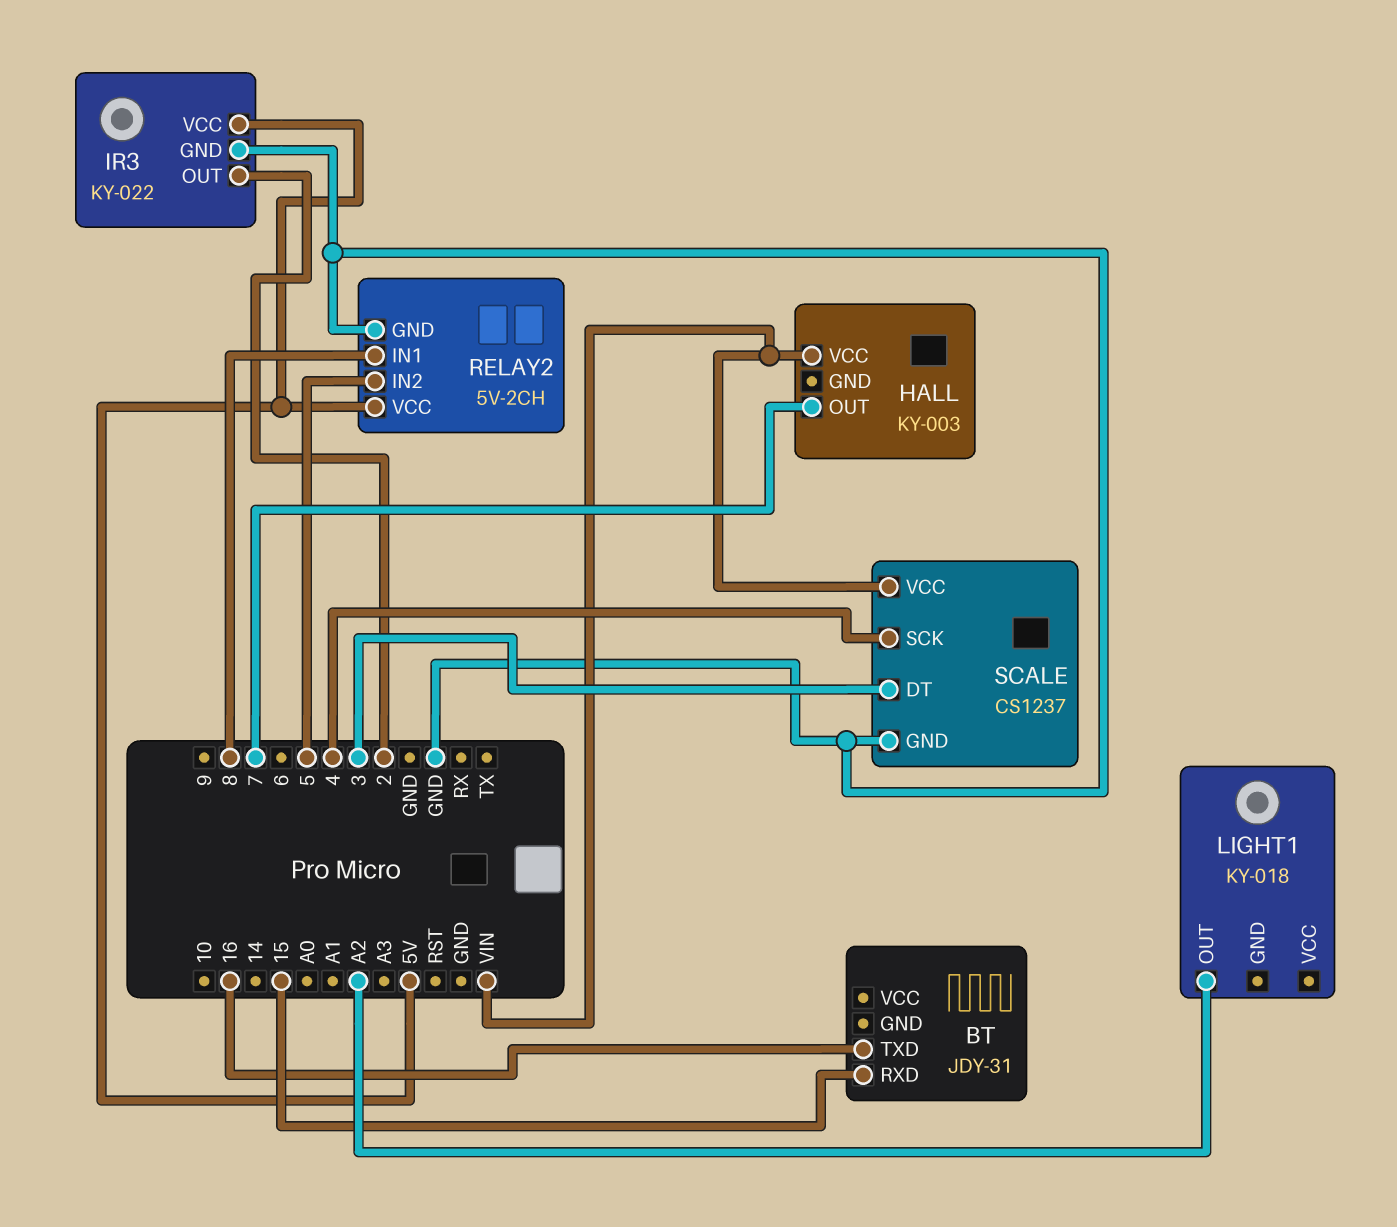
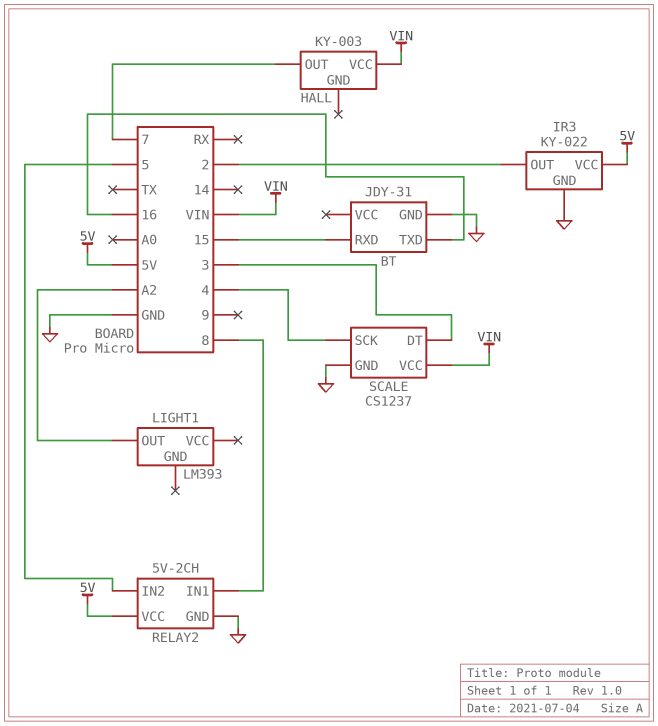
BT pin GND: none -> GND
LIGHT1: KY-018 -> LM393

